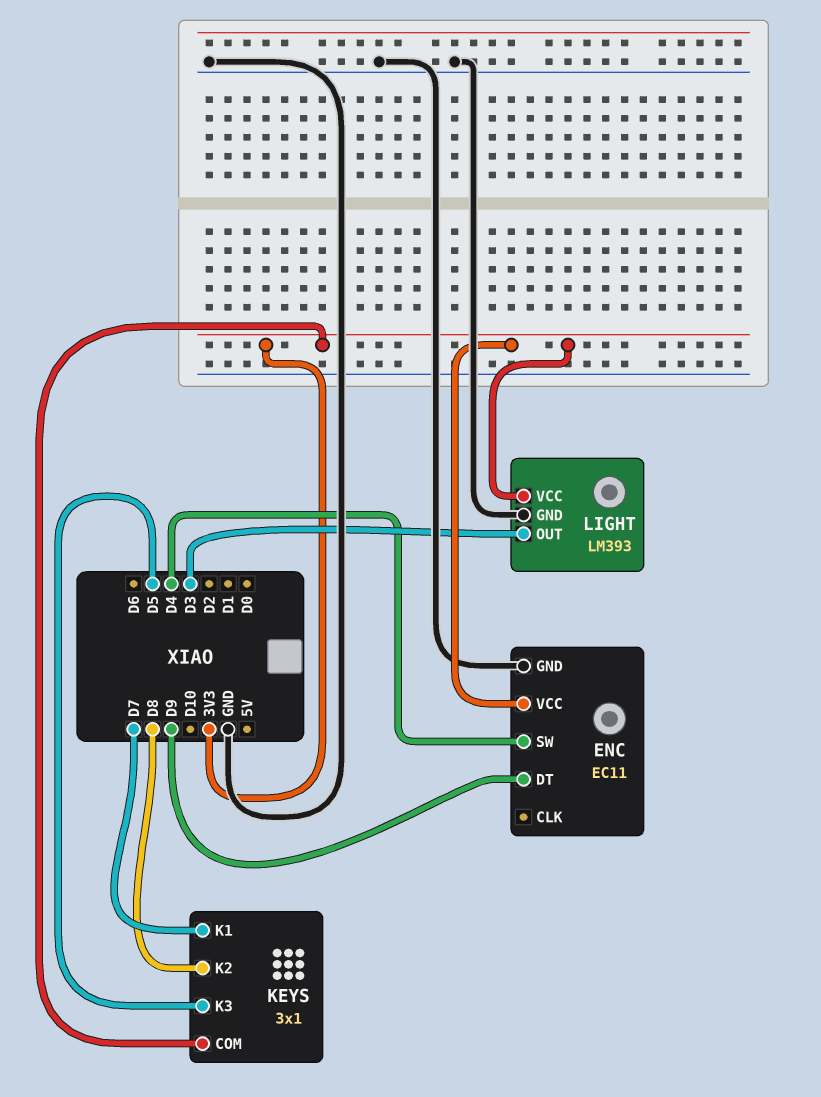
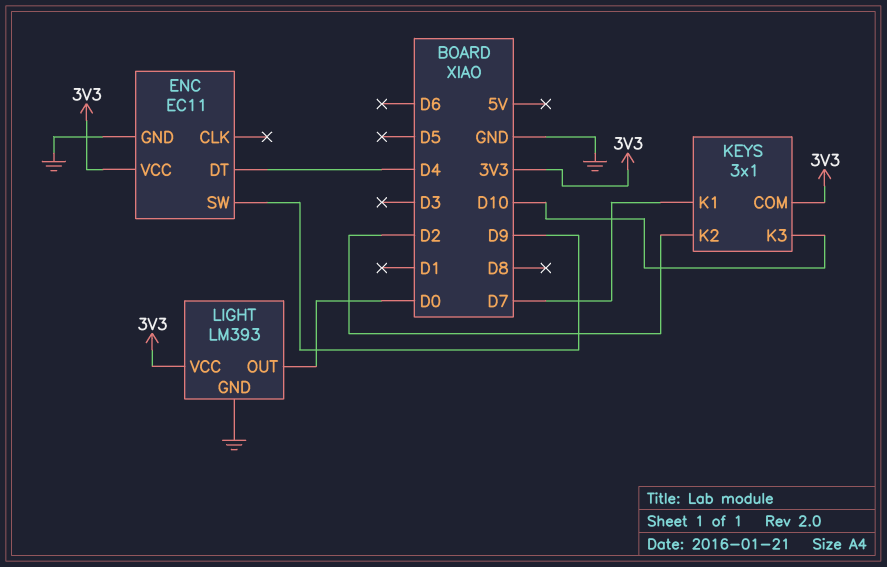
ENC pin DT: D9 -> D4
ENC pin SW: D4 -> D9
KEYS pin K2: D8 -> D2
KEYS pin K3: D5 -> D10
LIGHT pin OUT: D3 -> D0

